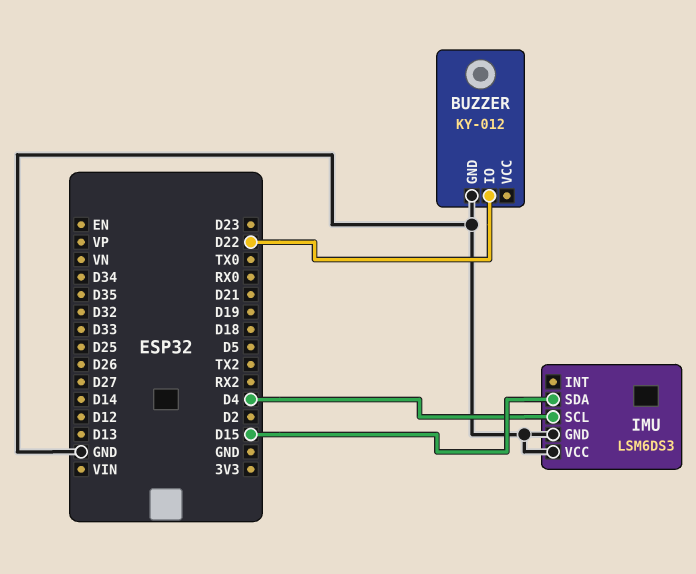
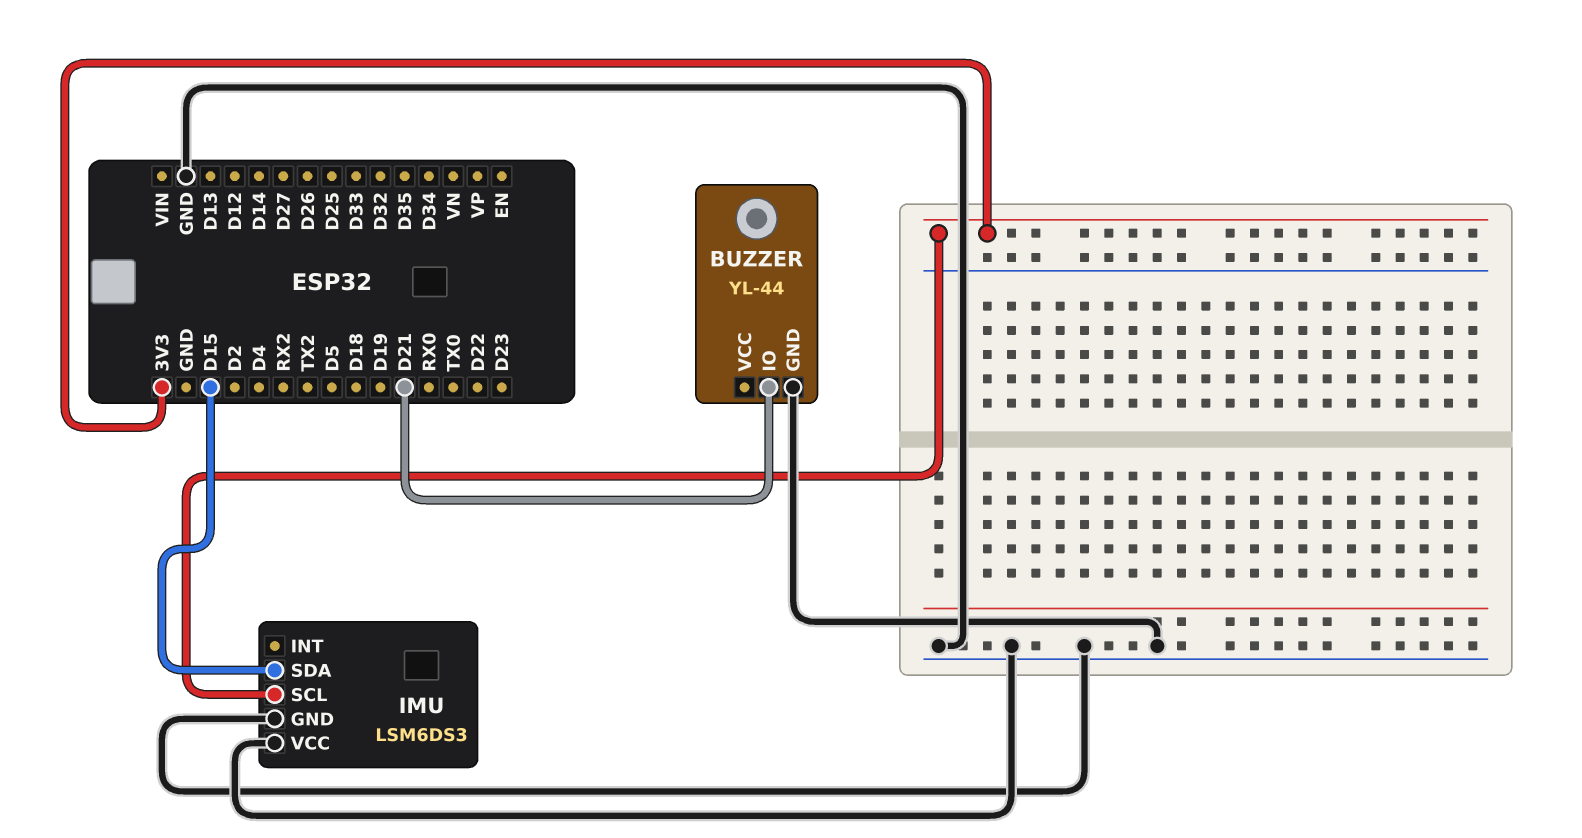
BUZZER: KY-012 -> YL-44
BUZZER pin IO: D22 -> D21
IMU pin SCL: D4 -> 3V3

